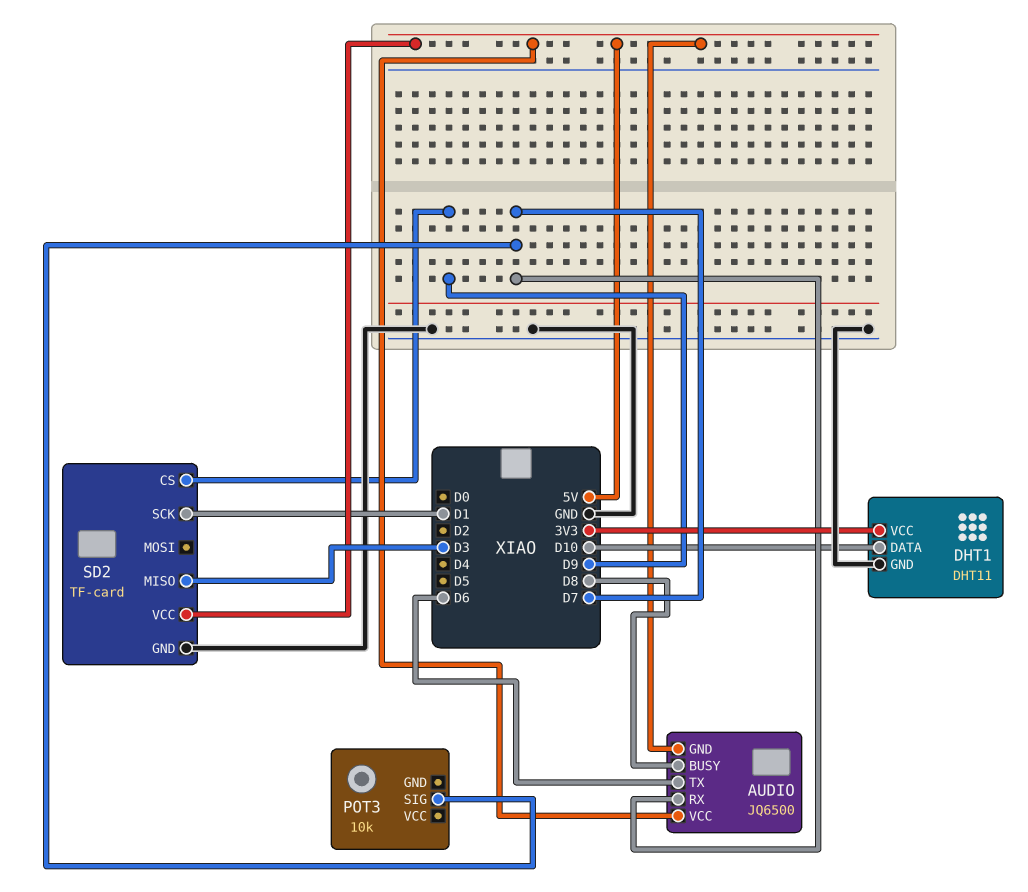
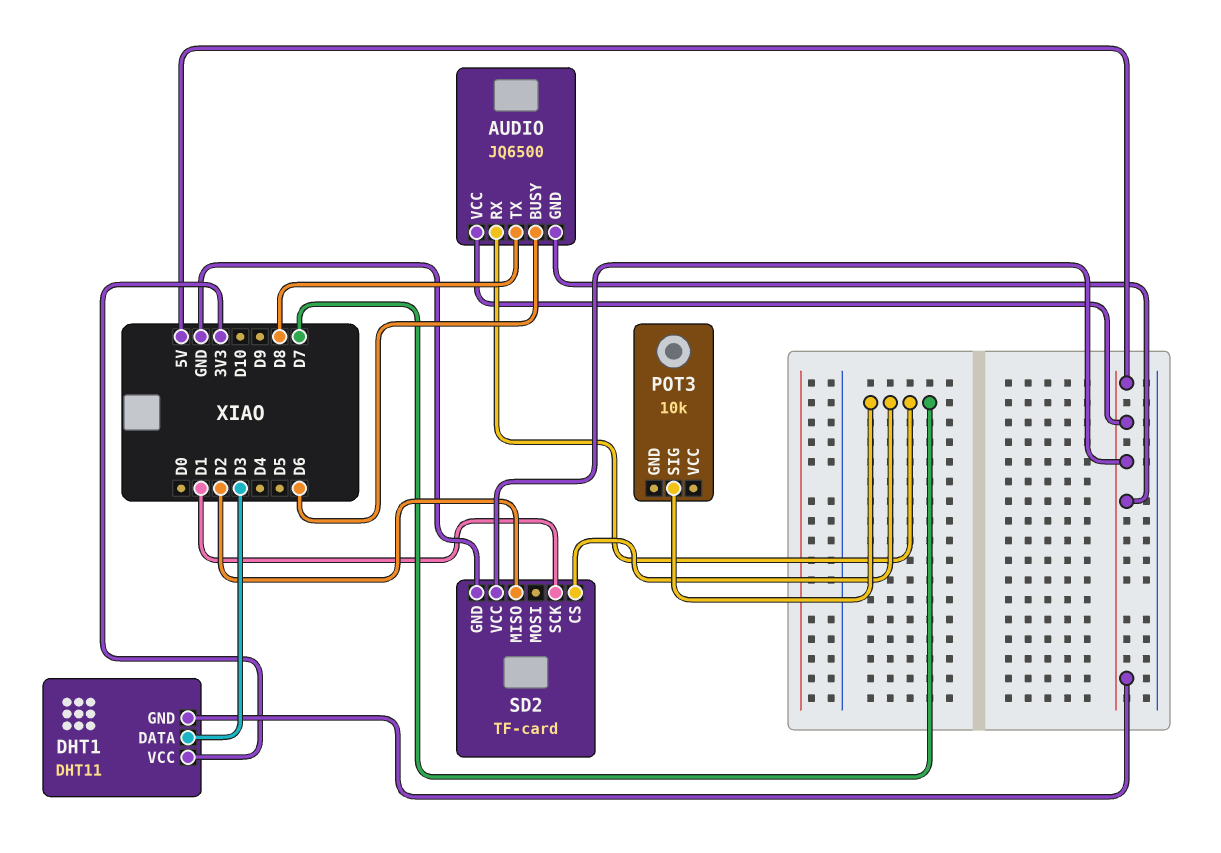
AUDIO pin BUSY: D8 -> D6
AUDIO pin TX: D6 -> D8
DHT1 pin DATA: D10 -> D3
DHT1 pin GND: GND -> 5V
SD2 pin CS: D9 -> D7
SD2 pin MISO: D3 -> D2

